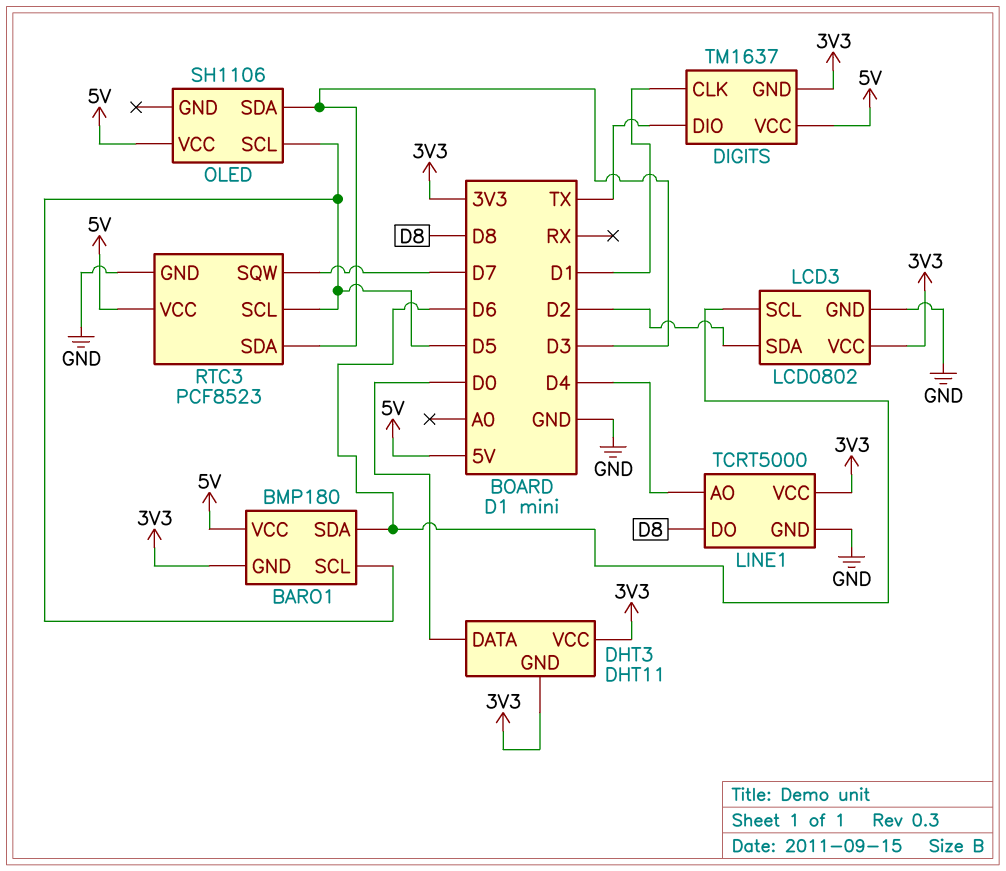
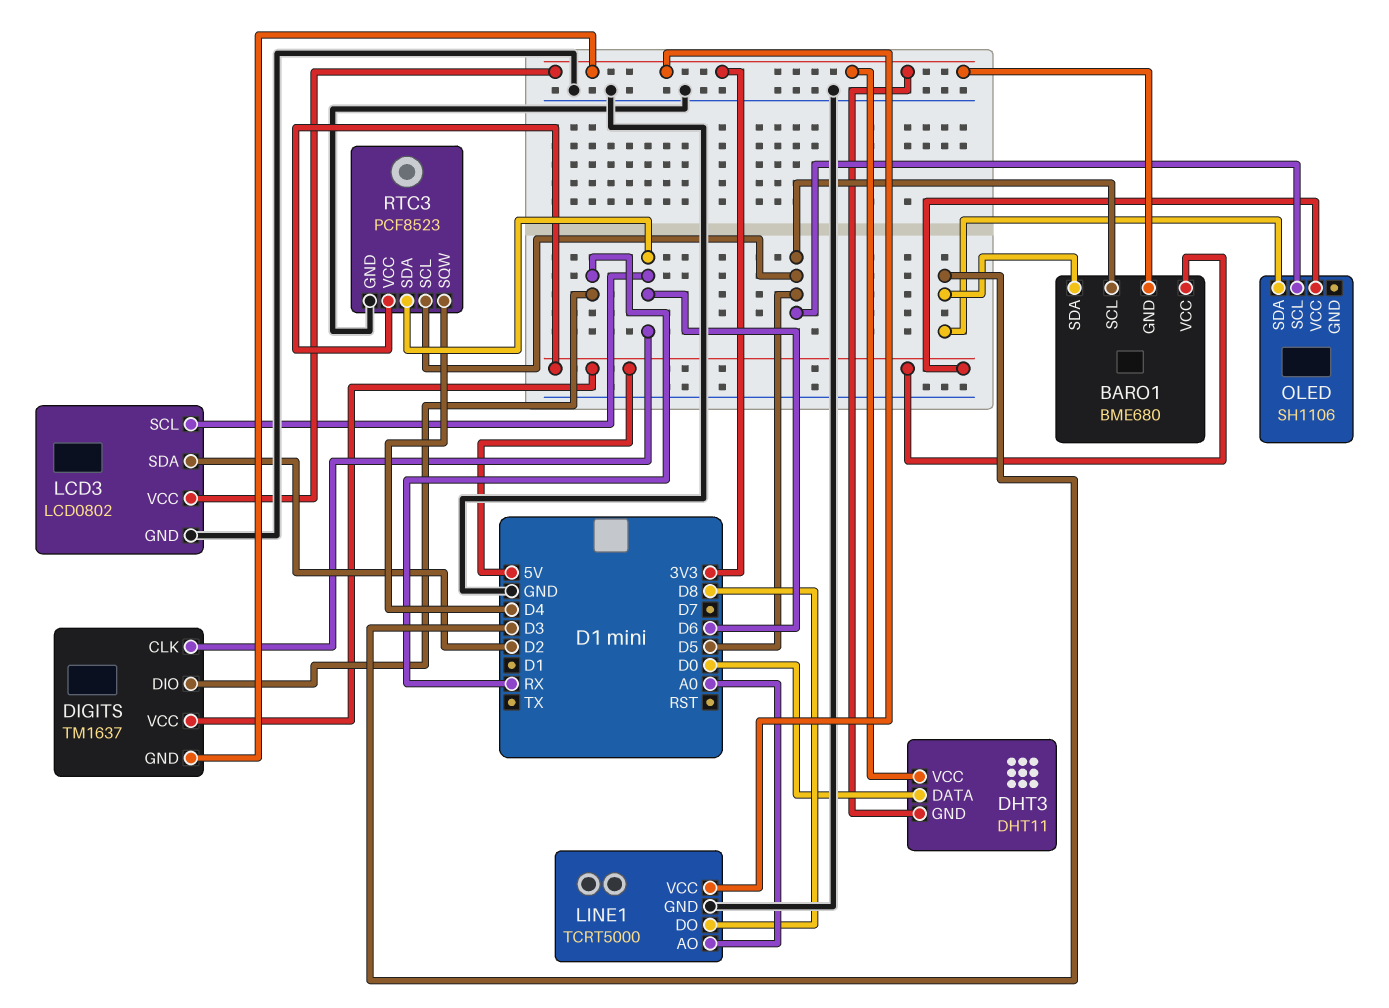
BARO1: BMP180 -> BME680
BARO1 pin SDA: D6 -> D3
DIGITS pin CLK: D1 -> D6
DIGITS pin DIO: TX -> RX
LINE1 pin AO: D4 -> A0
RTC3 pin SDA: D3 -> D6
RTC3 pin SQW: D7 -> D4

